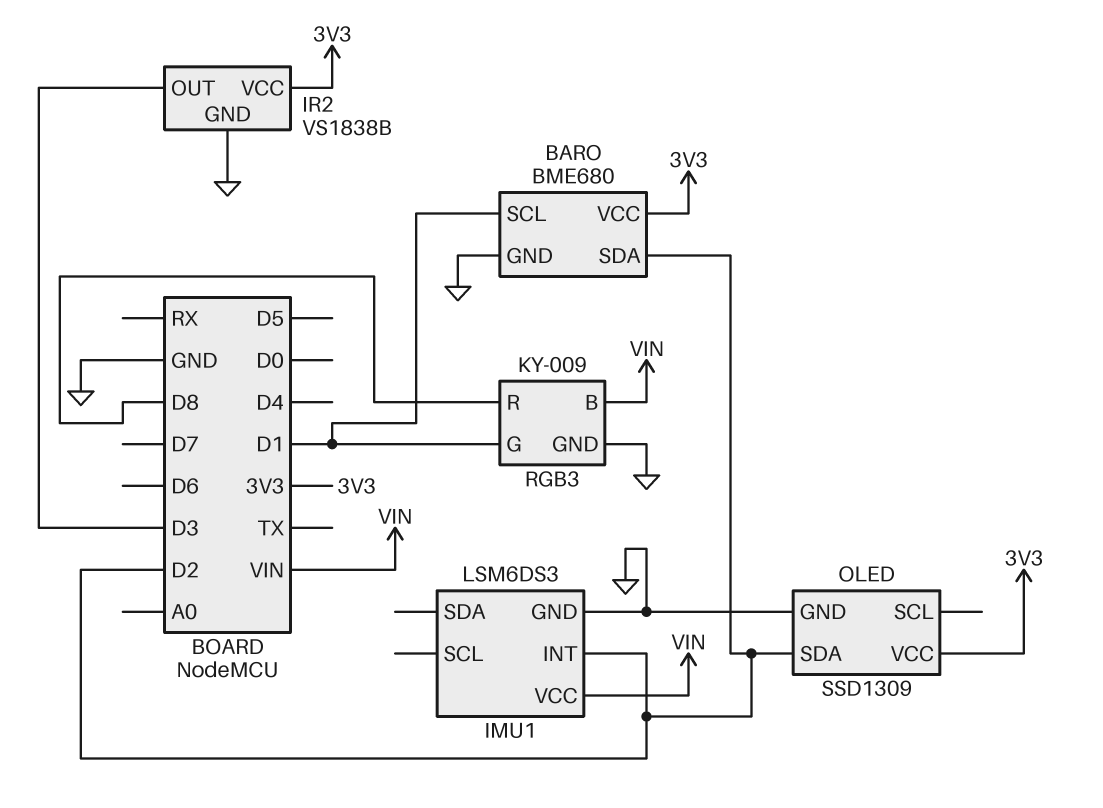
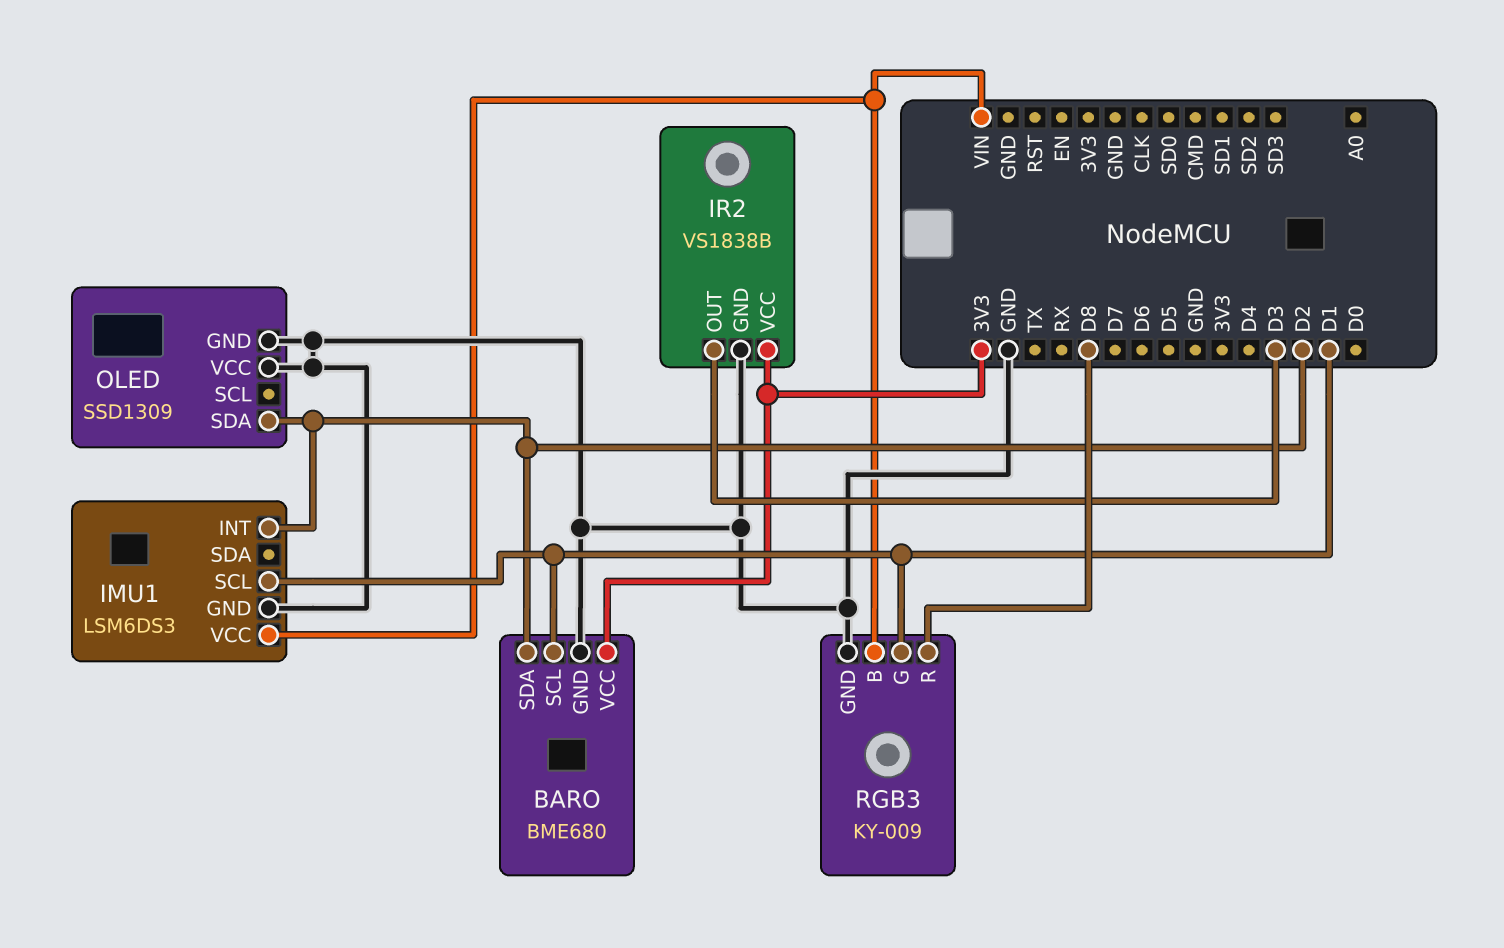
IMU1 pin SCL: none -> D1
OLED pin VCC: 3V3 -> GND

